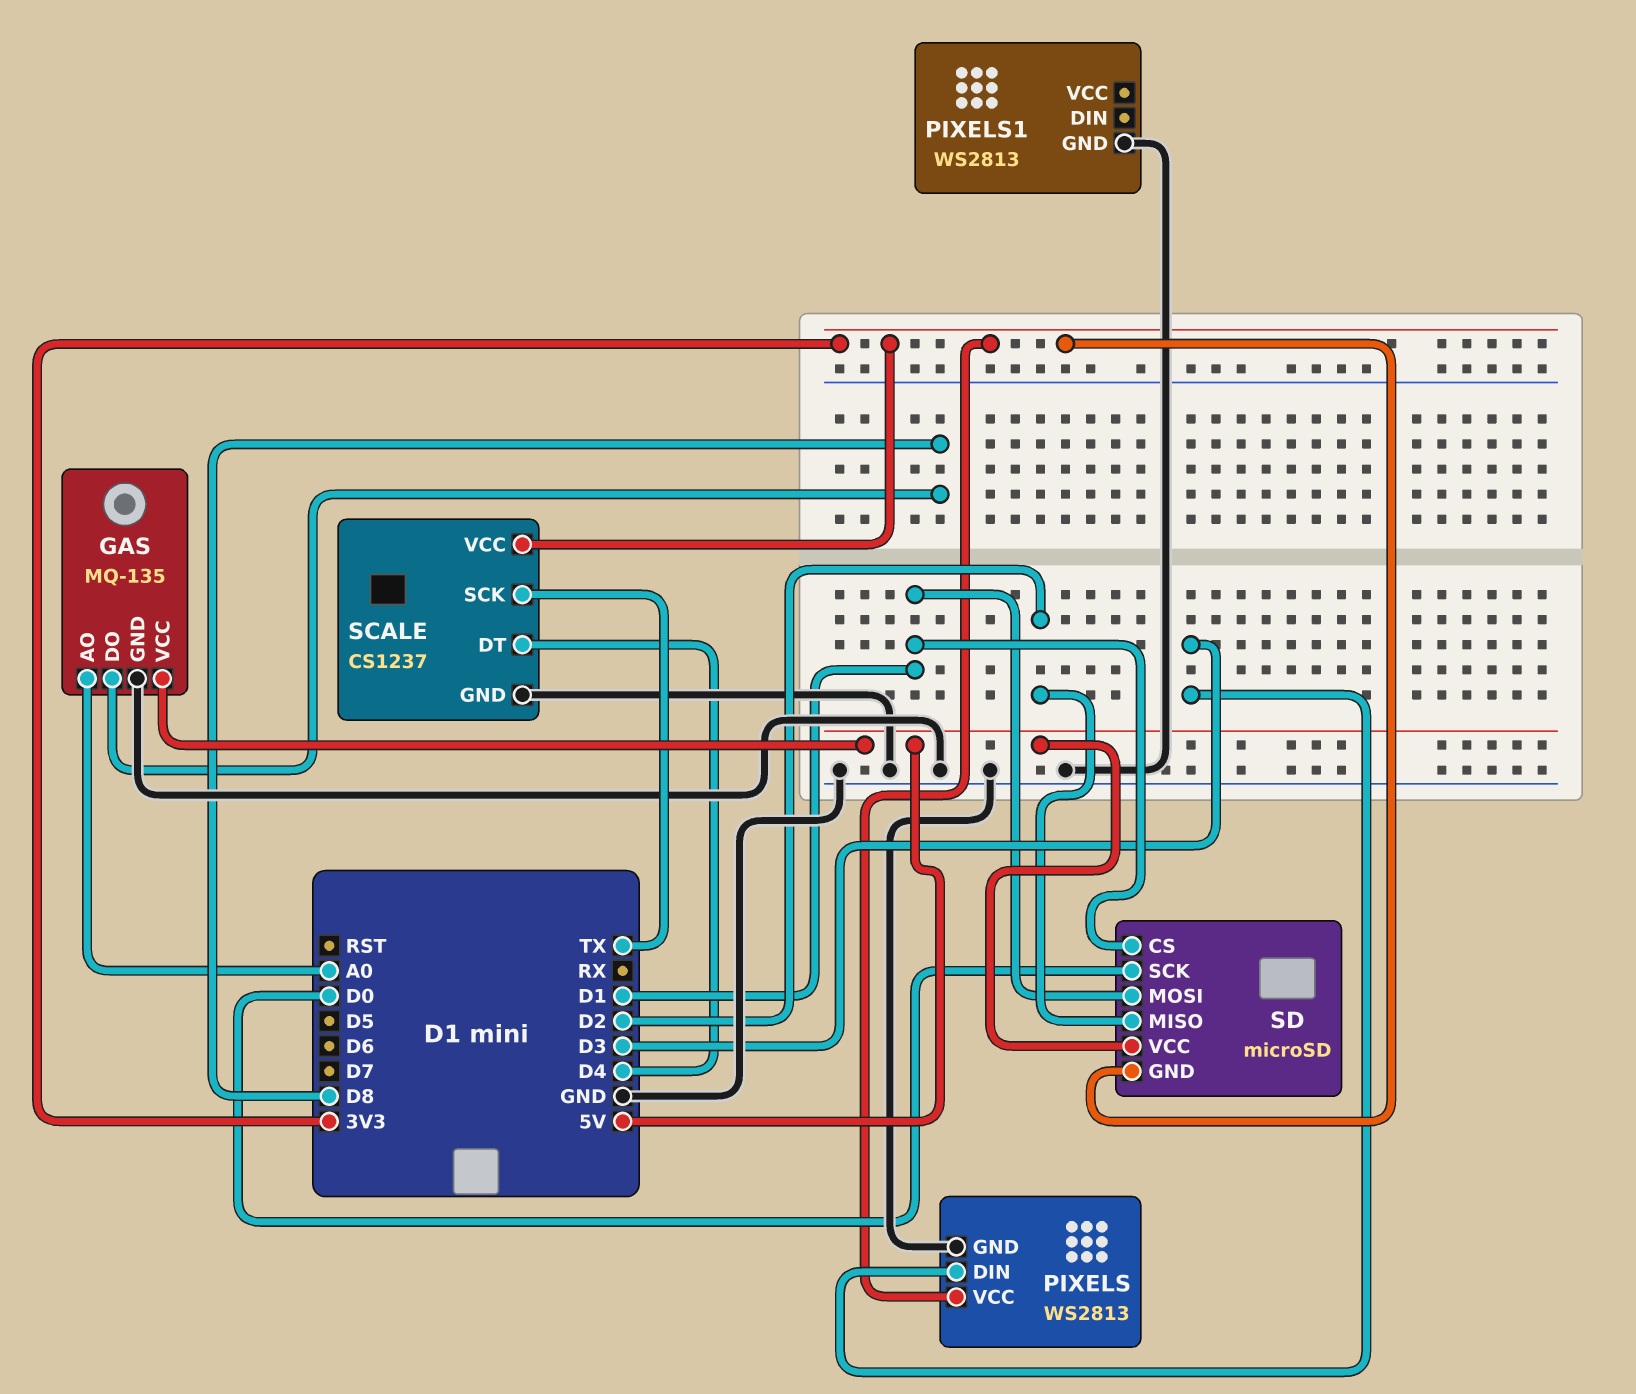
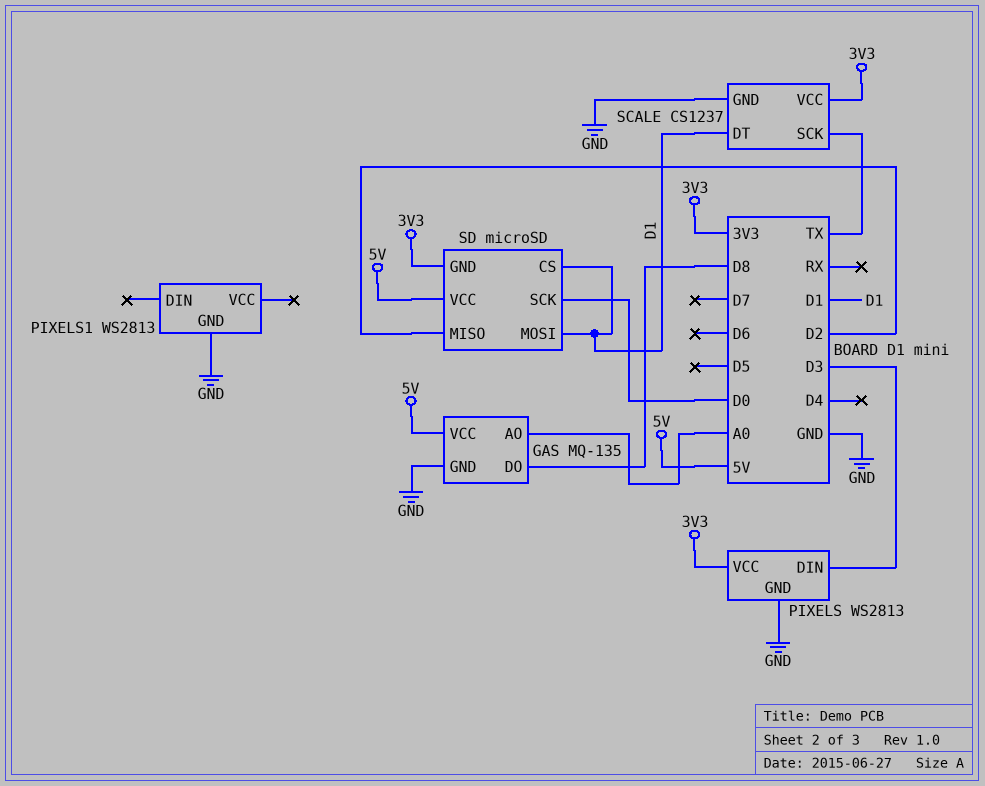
SCALE pin DT: D4 -> D1

